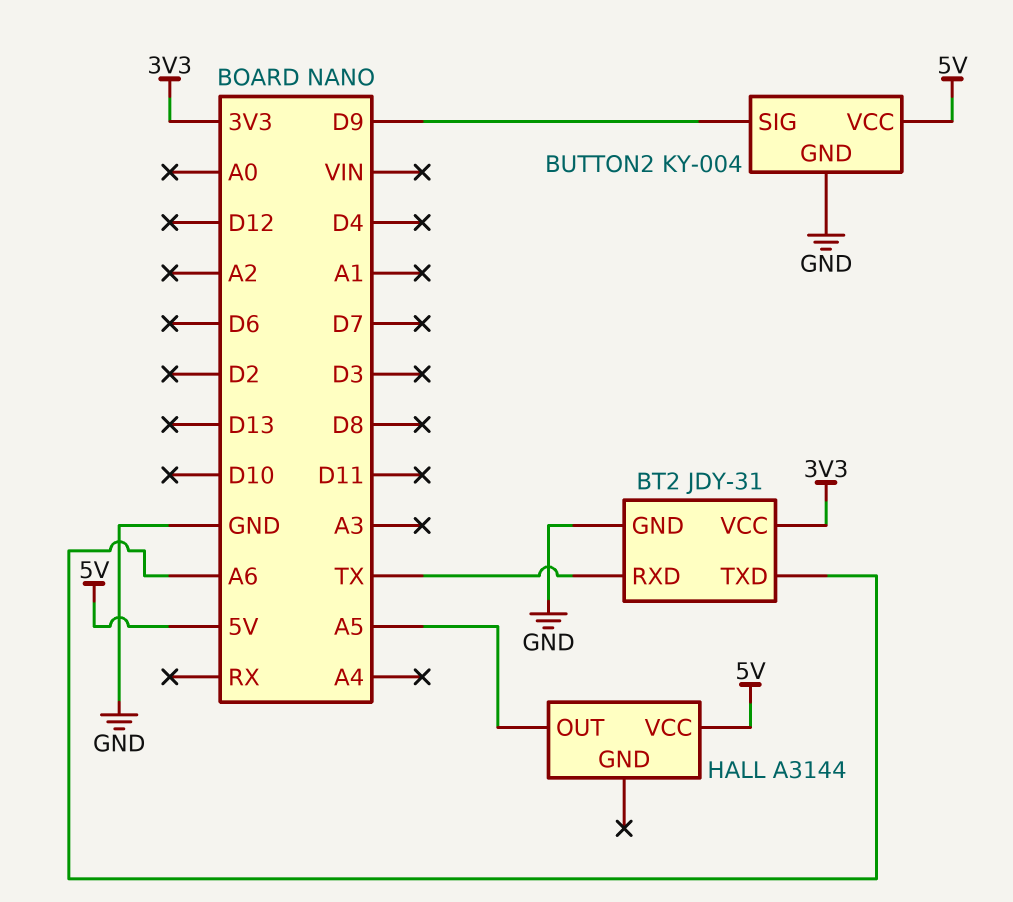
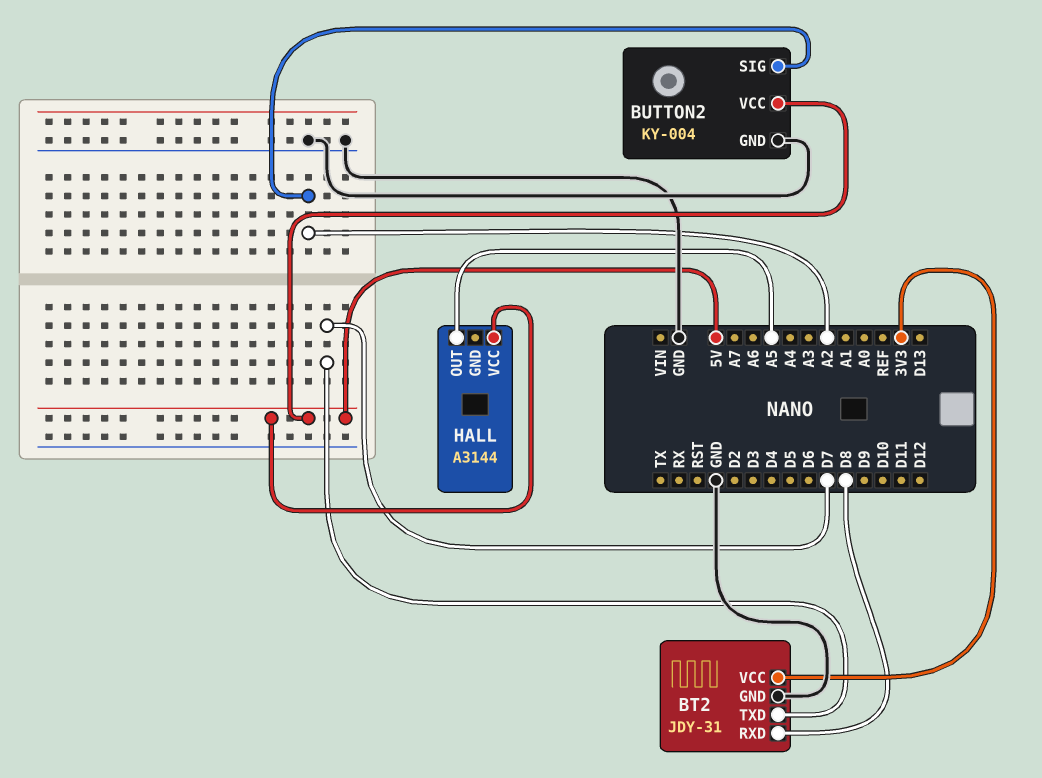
BT2 pin RXD: TX -> D8
BT2 pin TXD: A6 -> D7
BUTTON2 pin SIG: D9 -> A2

